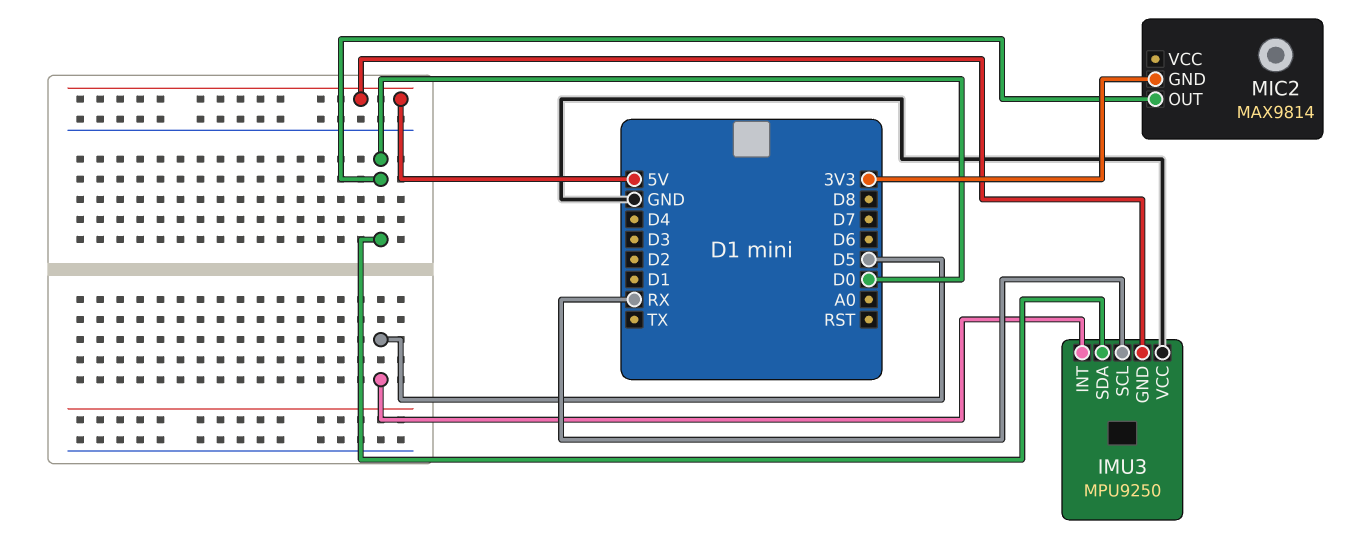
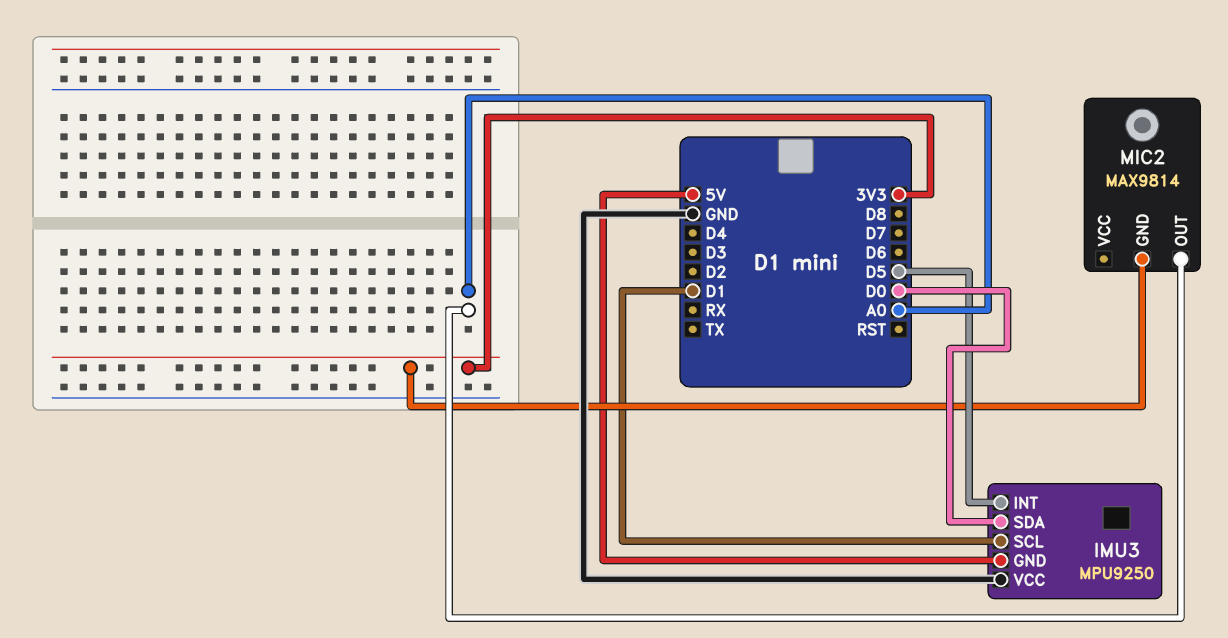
IMU3 pin SCL: RX -> D1
MIC2 pin OUT: D0 -> A0

